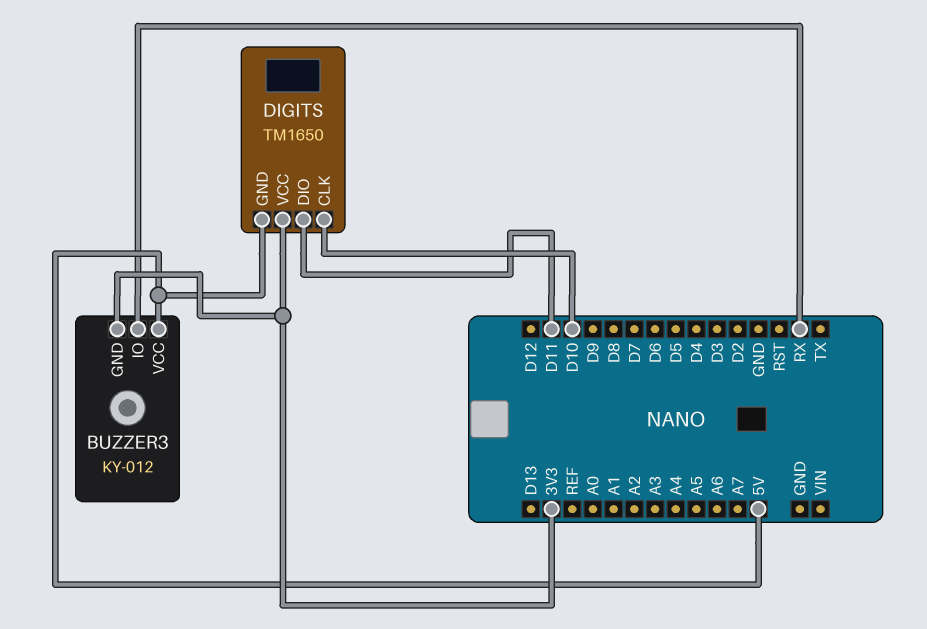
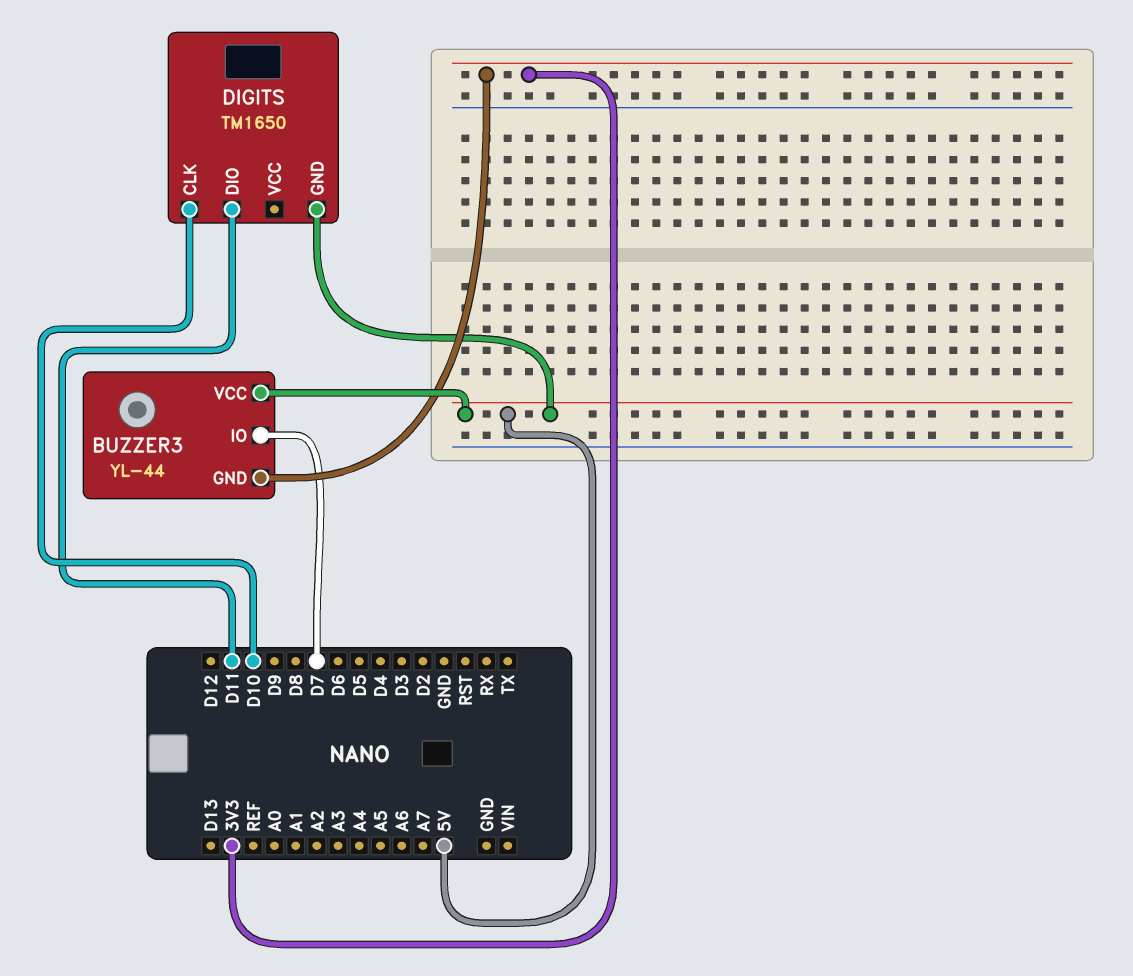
BUZZER3: KY-012 -> YL-44
BUZZER3 pin IO: RX -> D7
DIGITS pin VCC: 3V3 -> none

